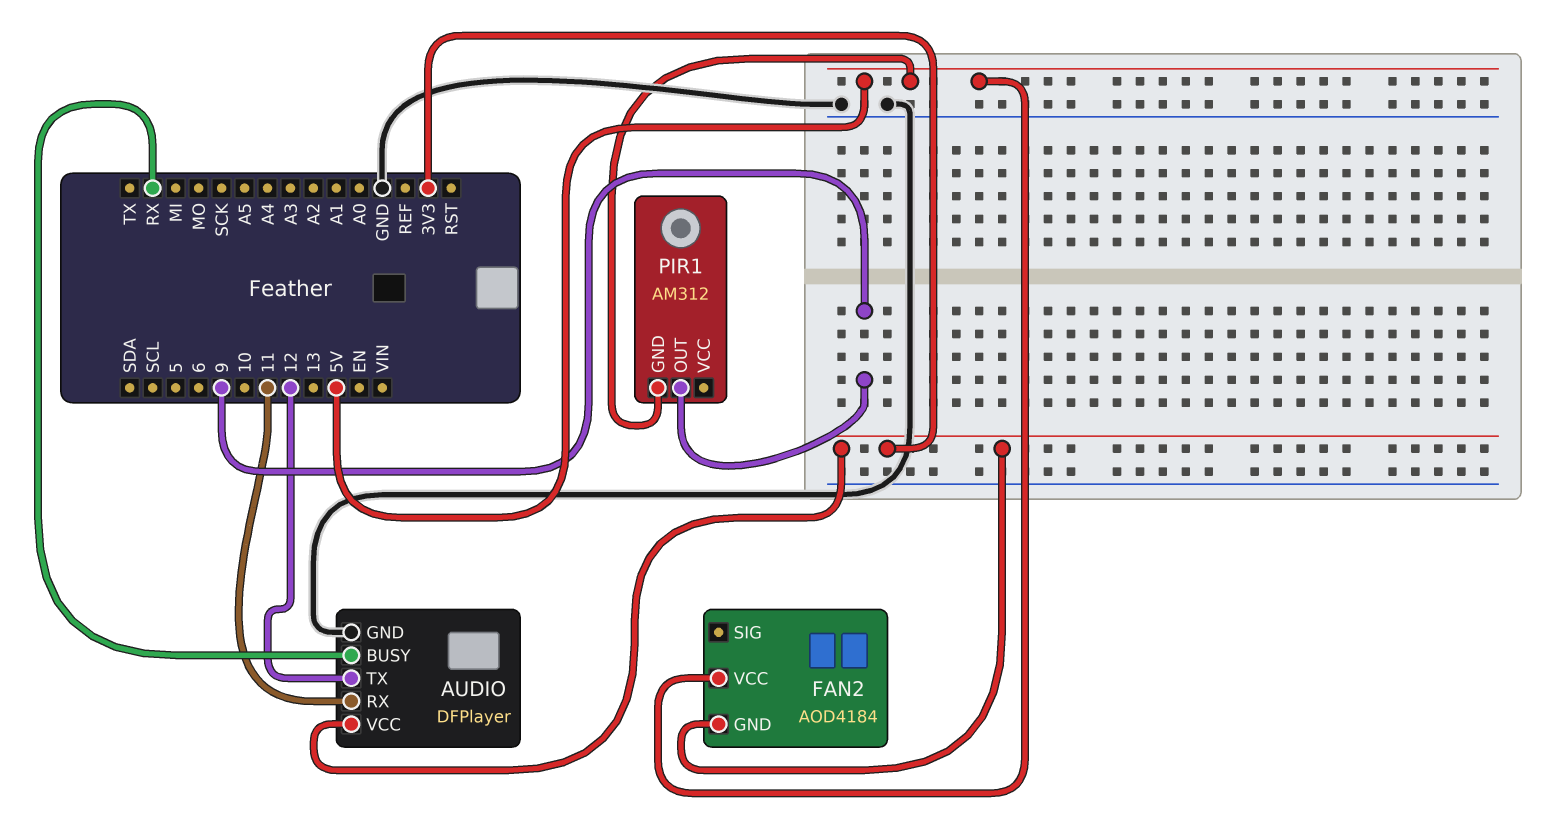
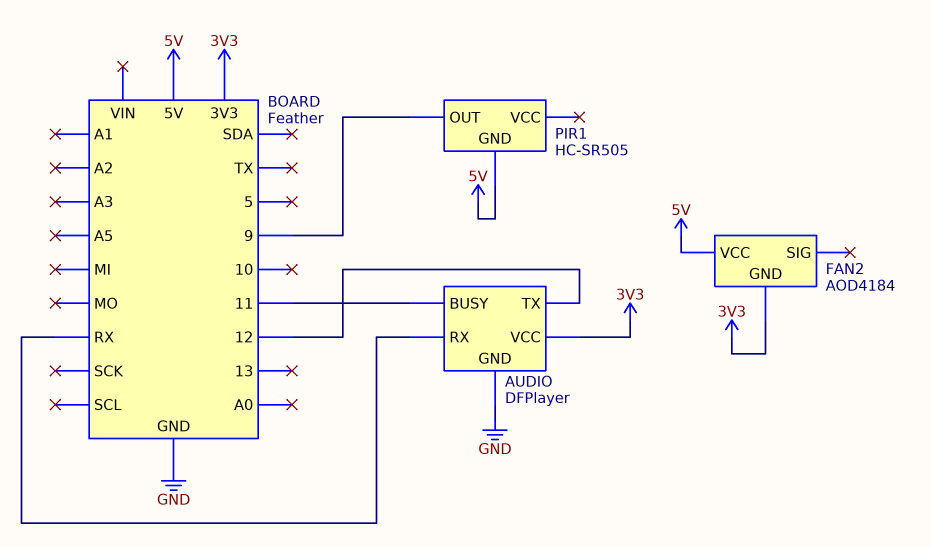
AUDIO pin BUSY: RX -> 11
AUDIO pin RX: 11 -> RX
PIR1: AM312 -> HC-SR505

